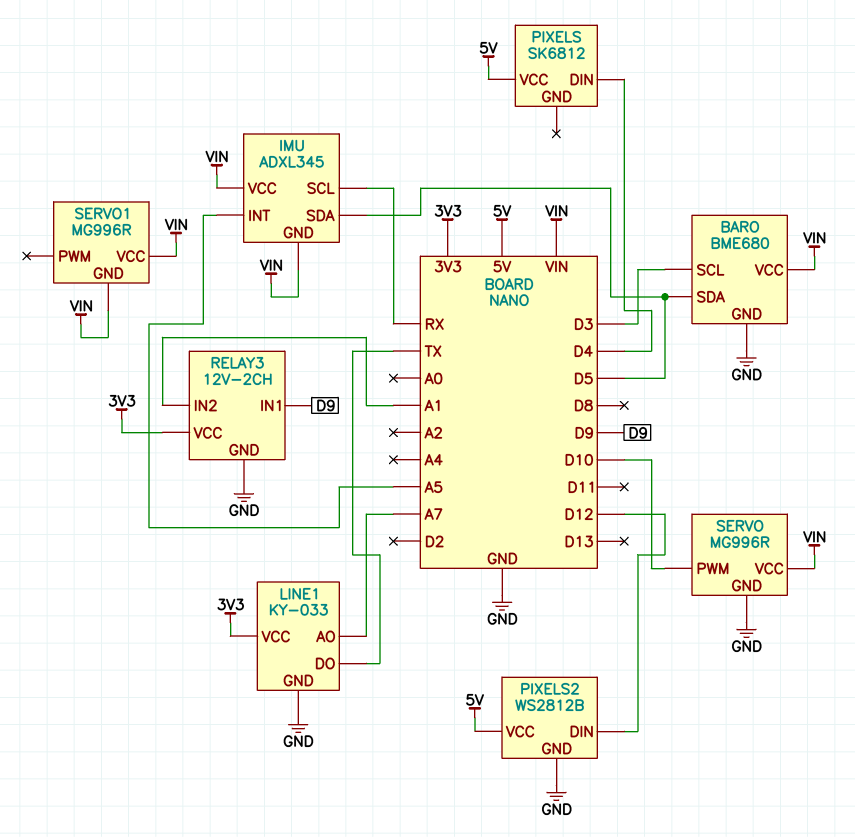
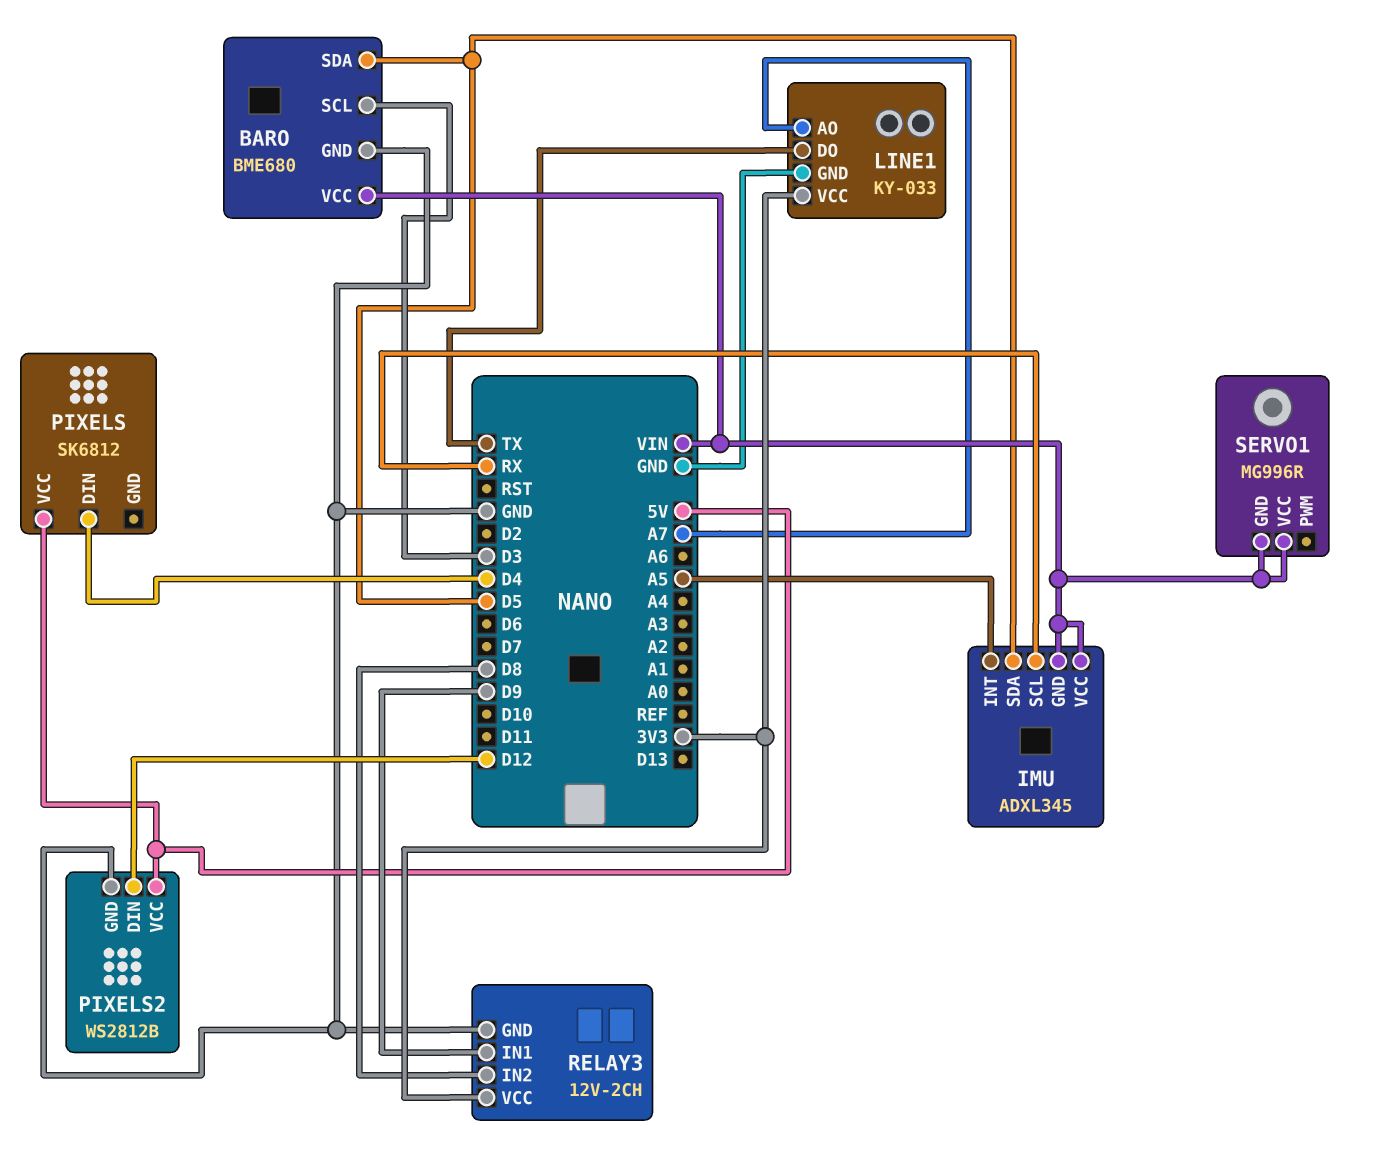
RELAY3 pin IN2: A1 -> D8
SERVO: MG996R -> none
SERVO pin GND: GND -> none
SERVO pin PWM: D10 -> none
SERVO pin VCC: VIN -> none

